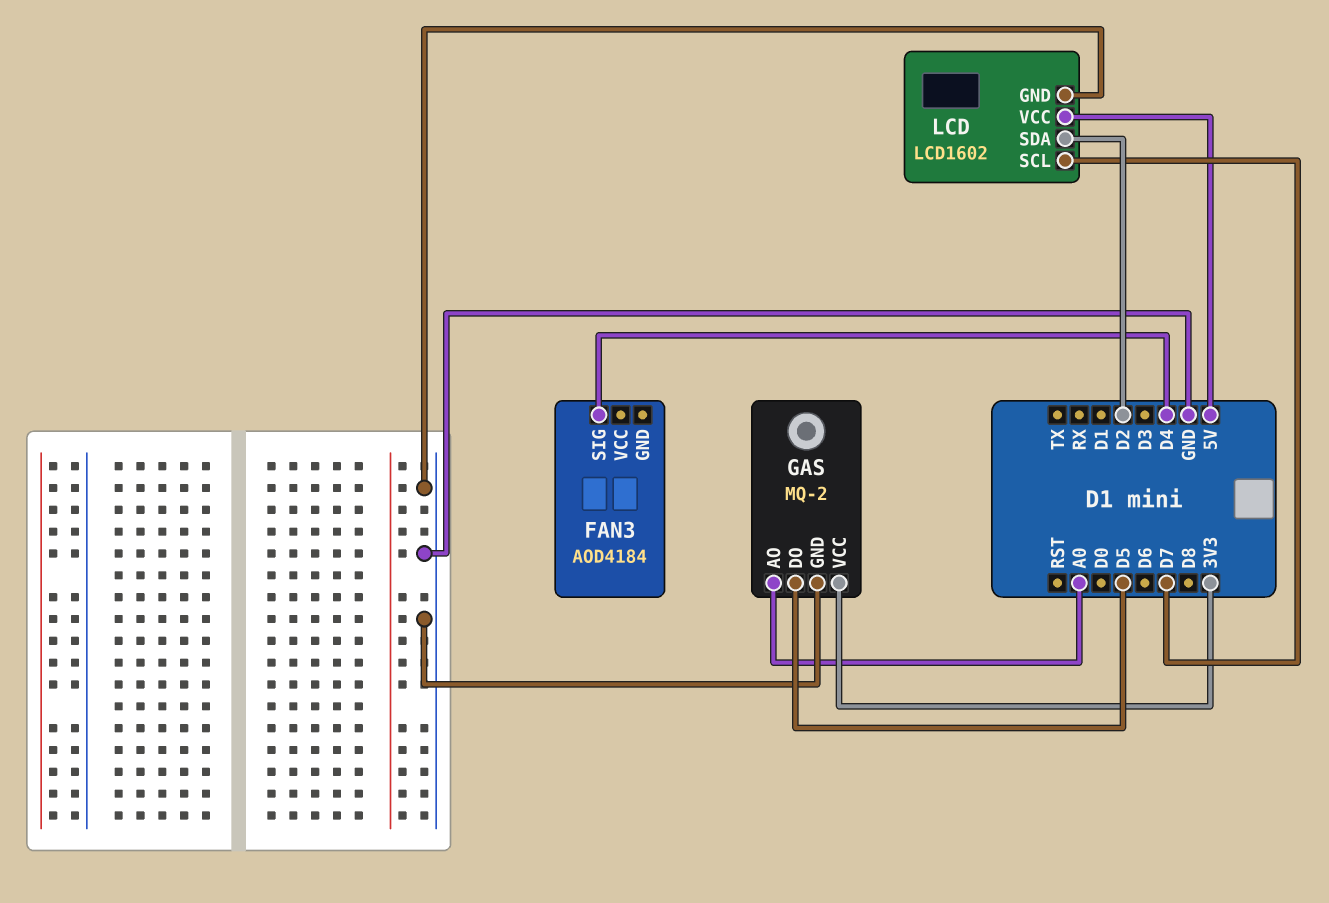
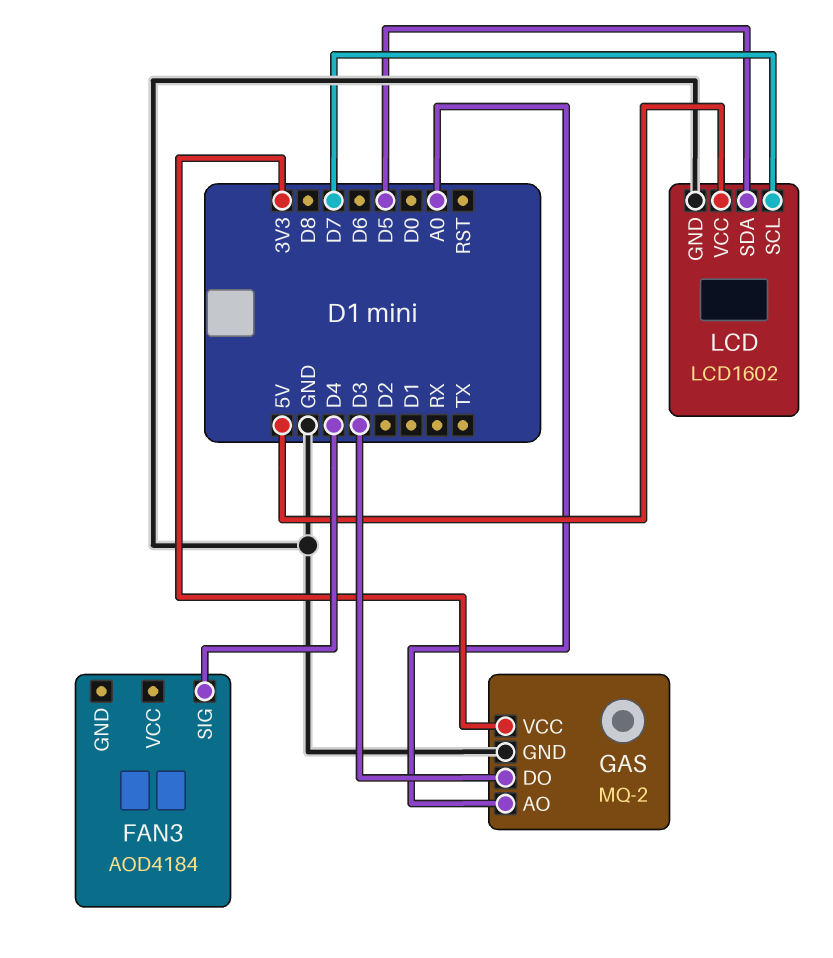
GAS pin DO: D5 -> D3
LCD pin SDA: D2 -> D5

